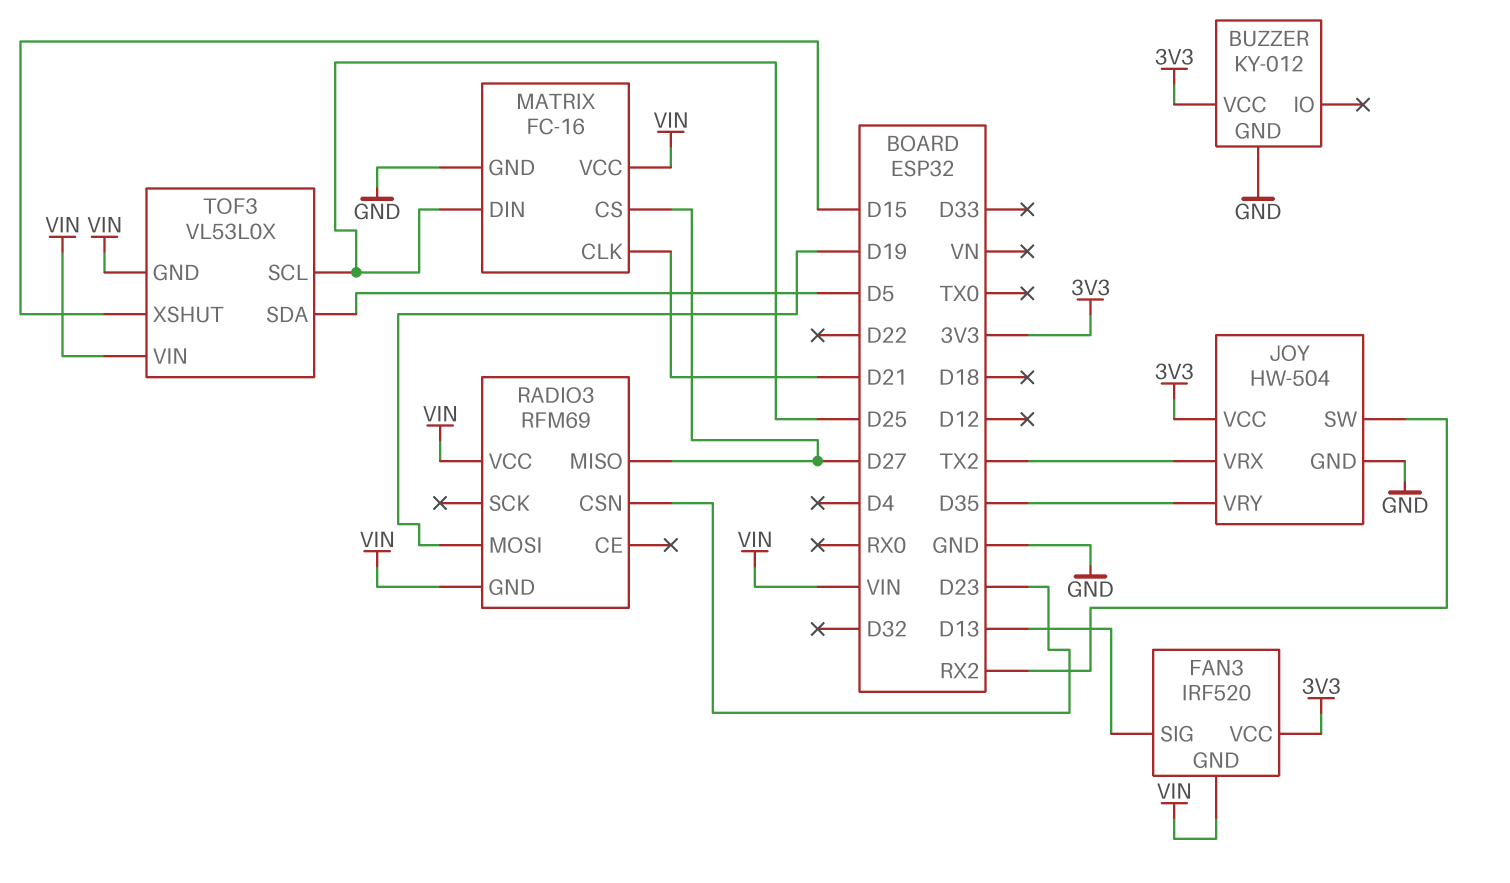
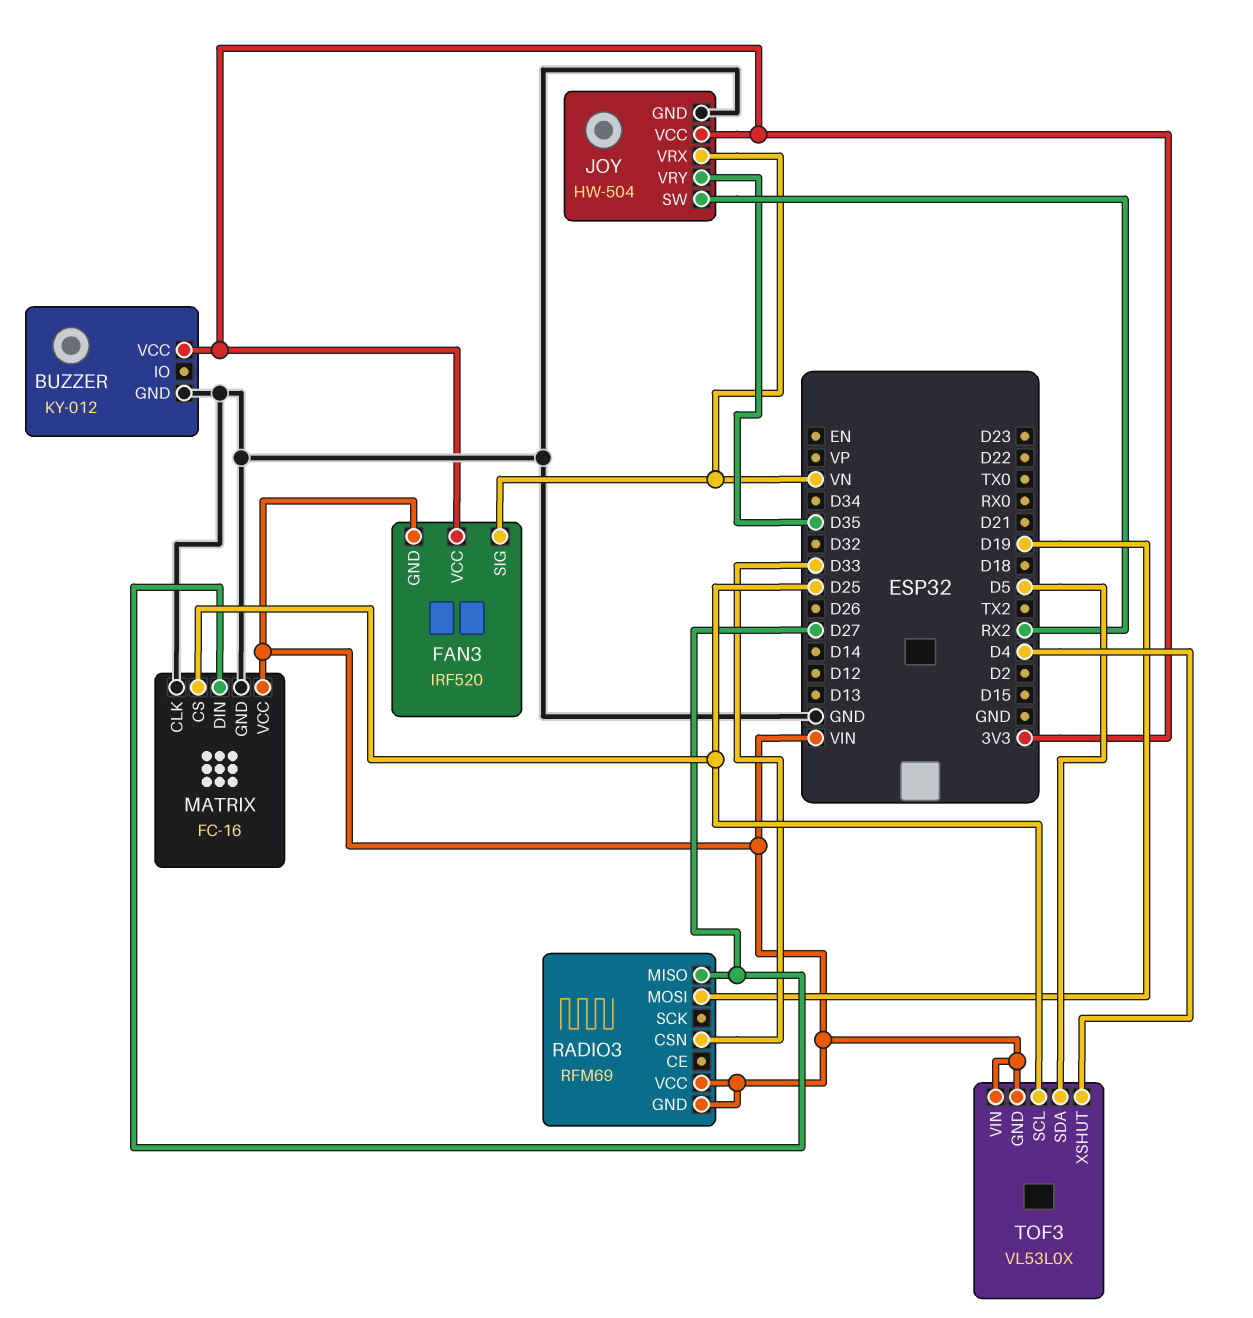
FAN3 pin SIG: D13 -> VN
JOY pin VRX: TX2 -> VN
MATRIX pin CLK: D21 -> GND
MATRIX pin CS: D27 -> D25
MATRIX pin DIN: D25 -> D27
RADIO3 pin CSN: D23 -> D33
TOF3 pin XSHUT: D15 -> D4

